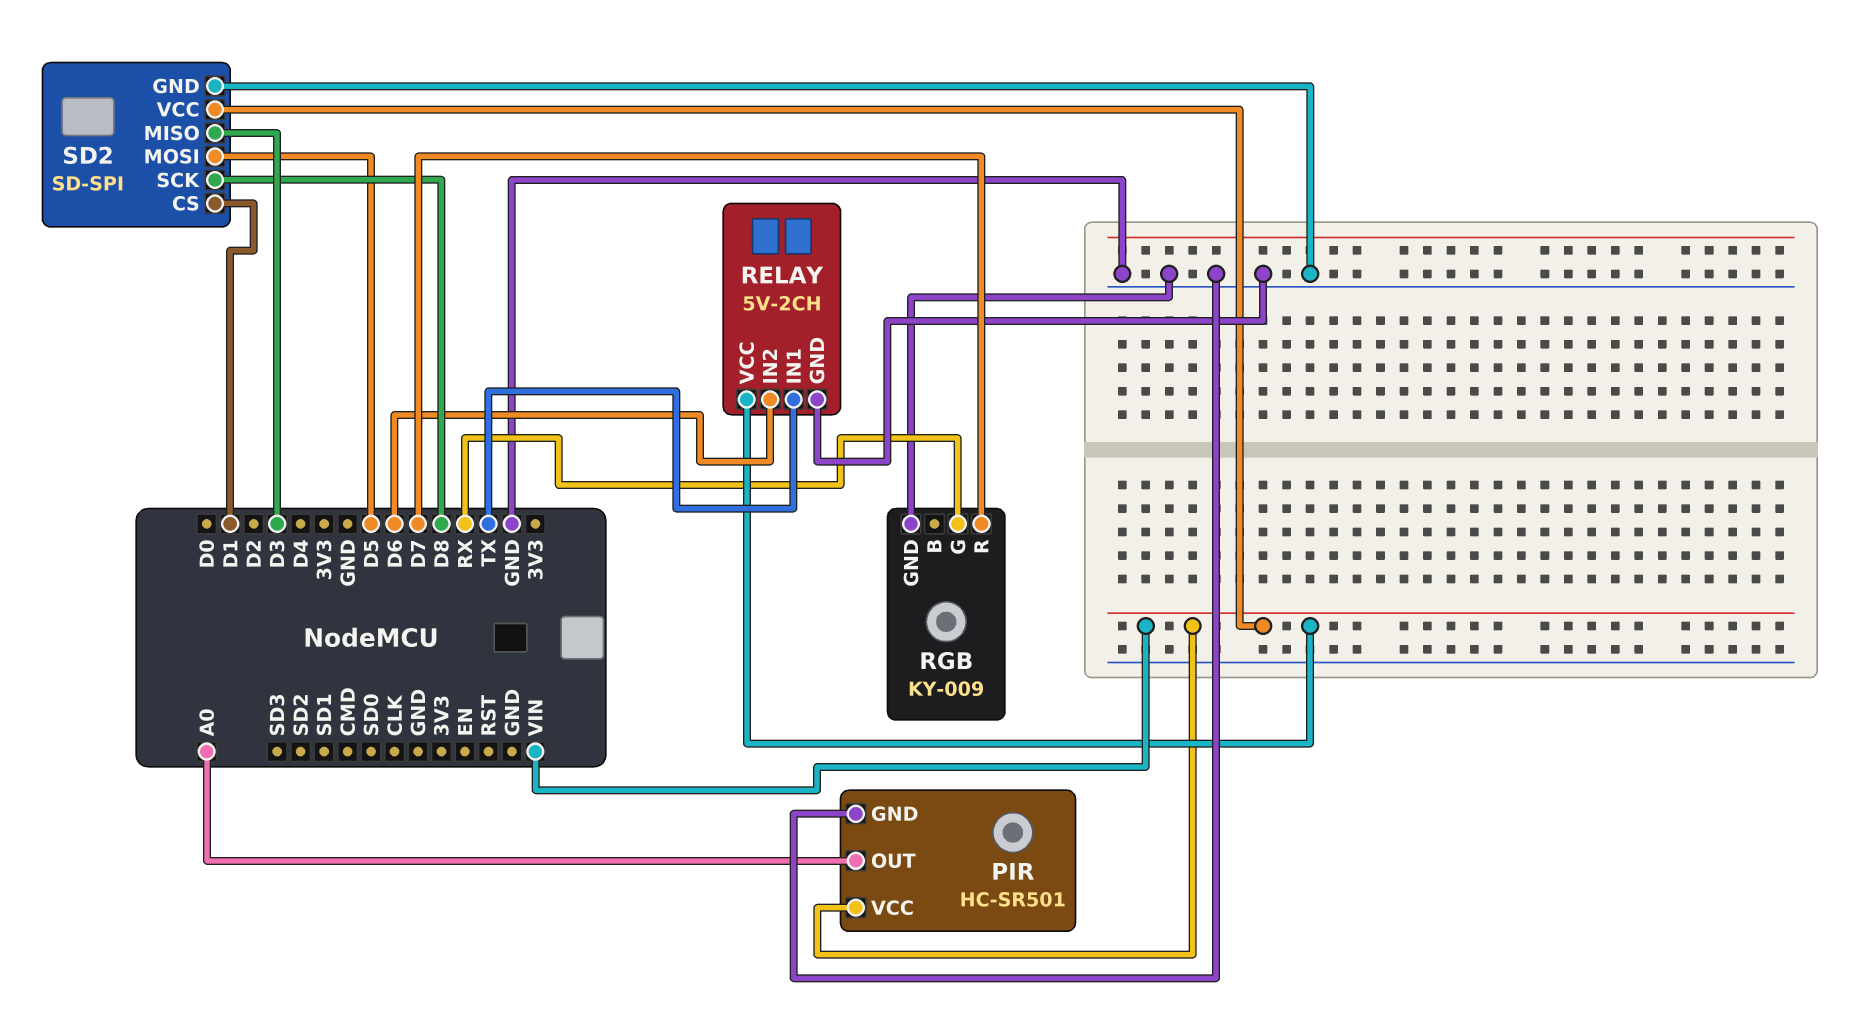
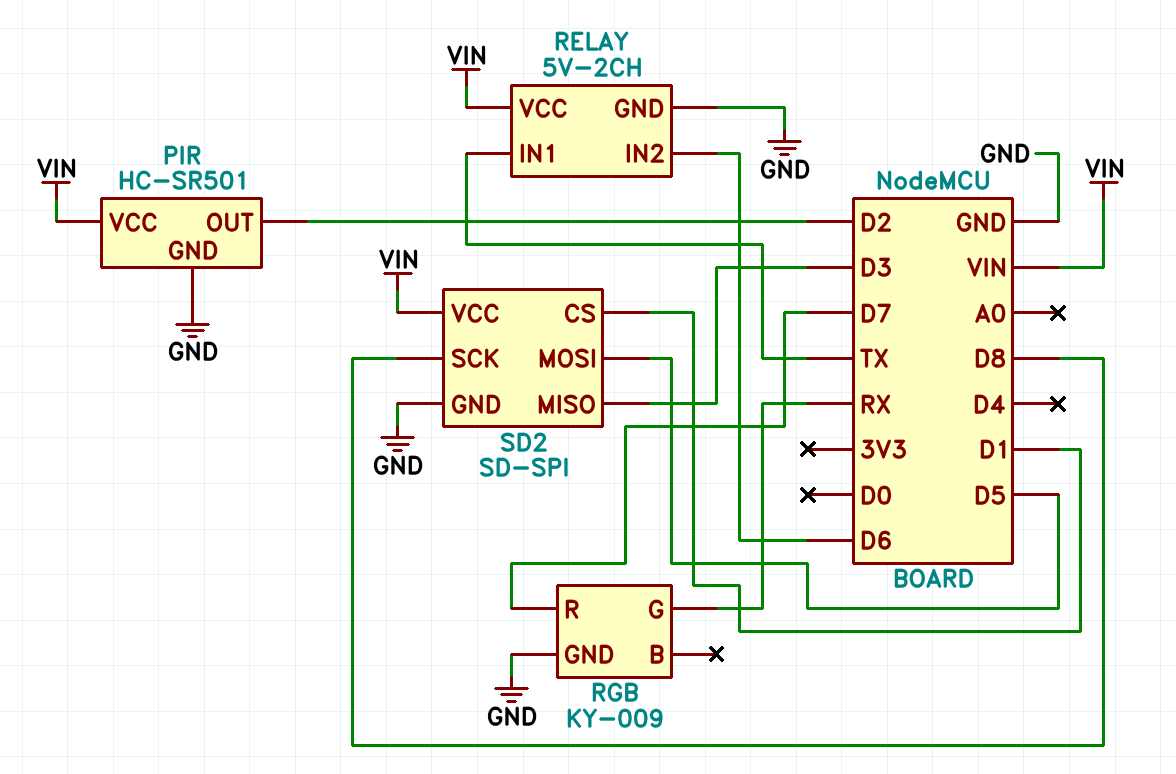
PIR pin OUT: A0 -> D2

